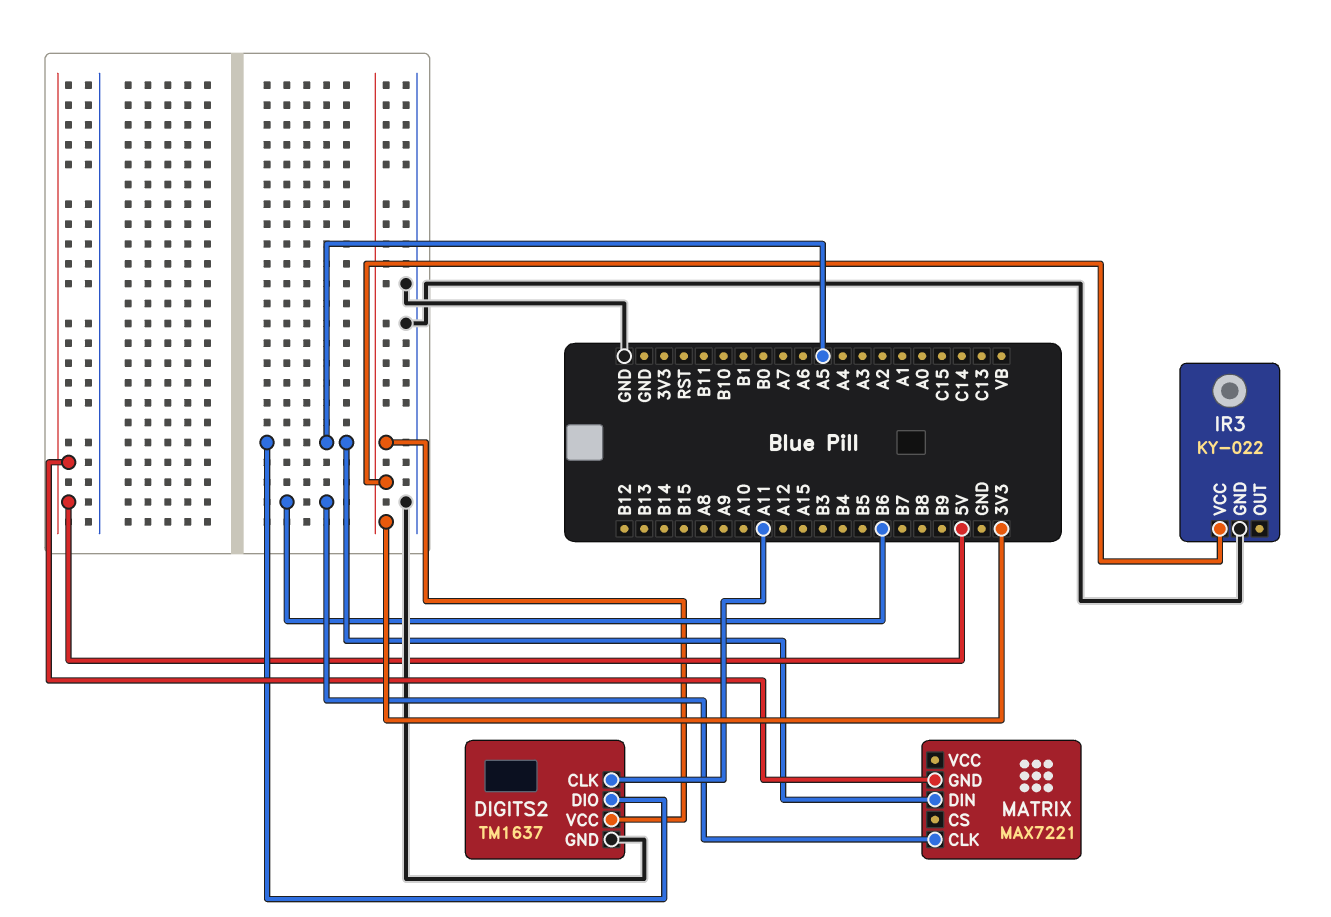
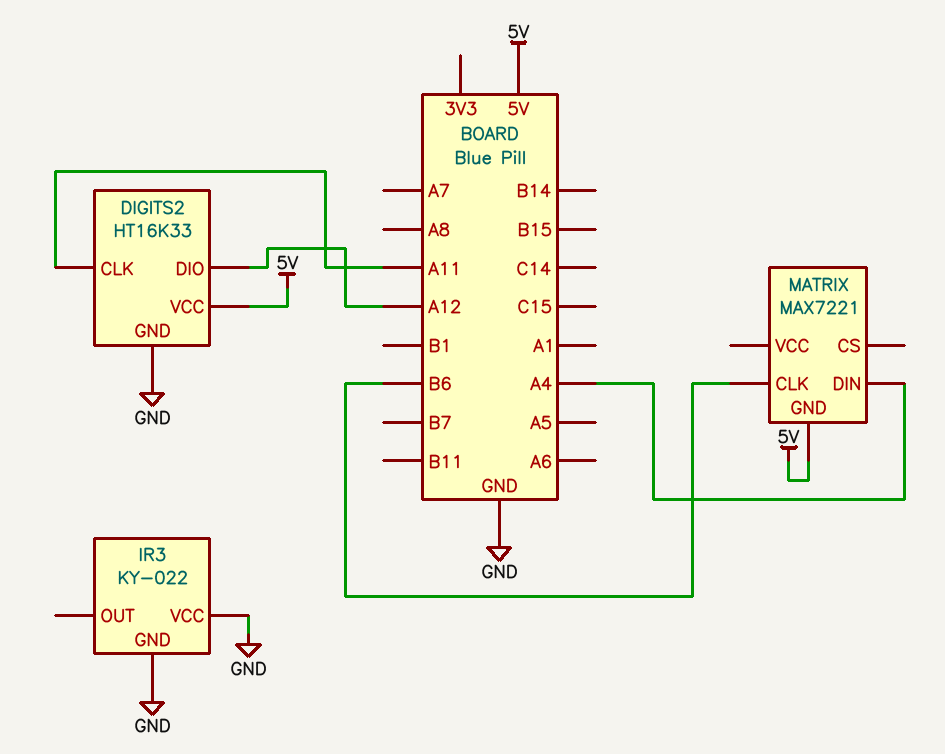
DIGITS2: TM1637 -> HT16K33
DIGITS2 pin DIO: A5 -> A12
DIGITS2 pin VCC: 3V3 -> 5V
IR3 pin VCC: 3V3 -> GND
MATRIX pin DIN: A5 -> A4

